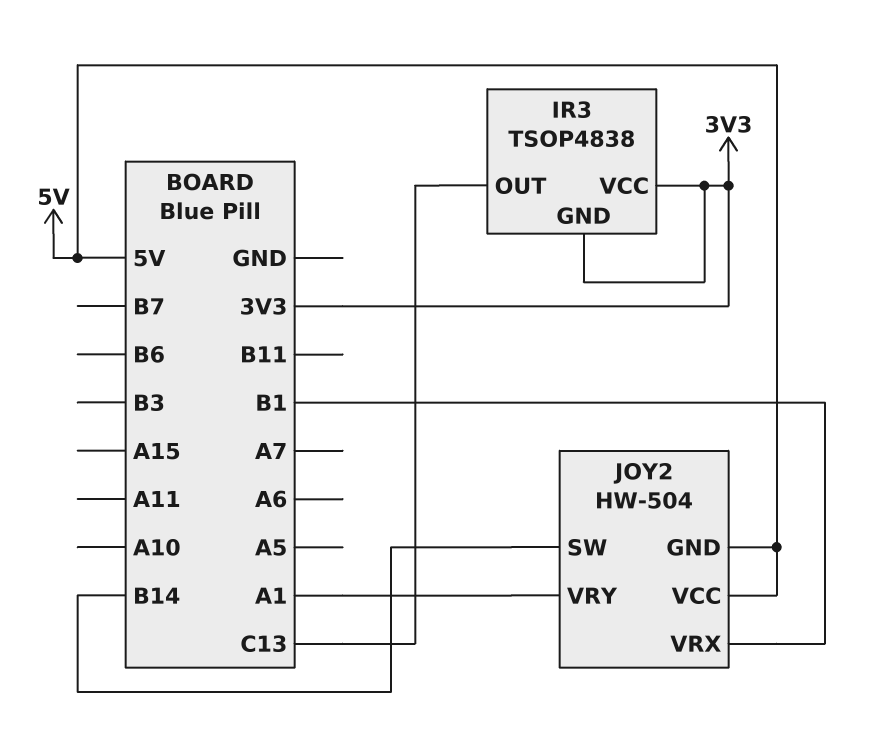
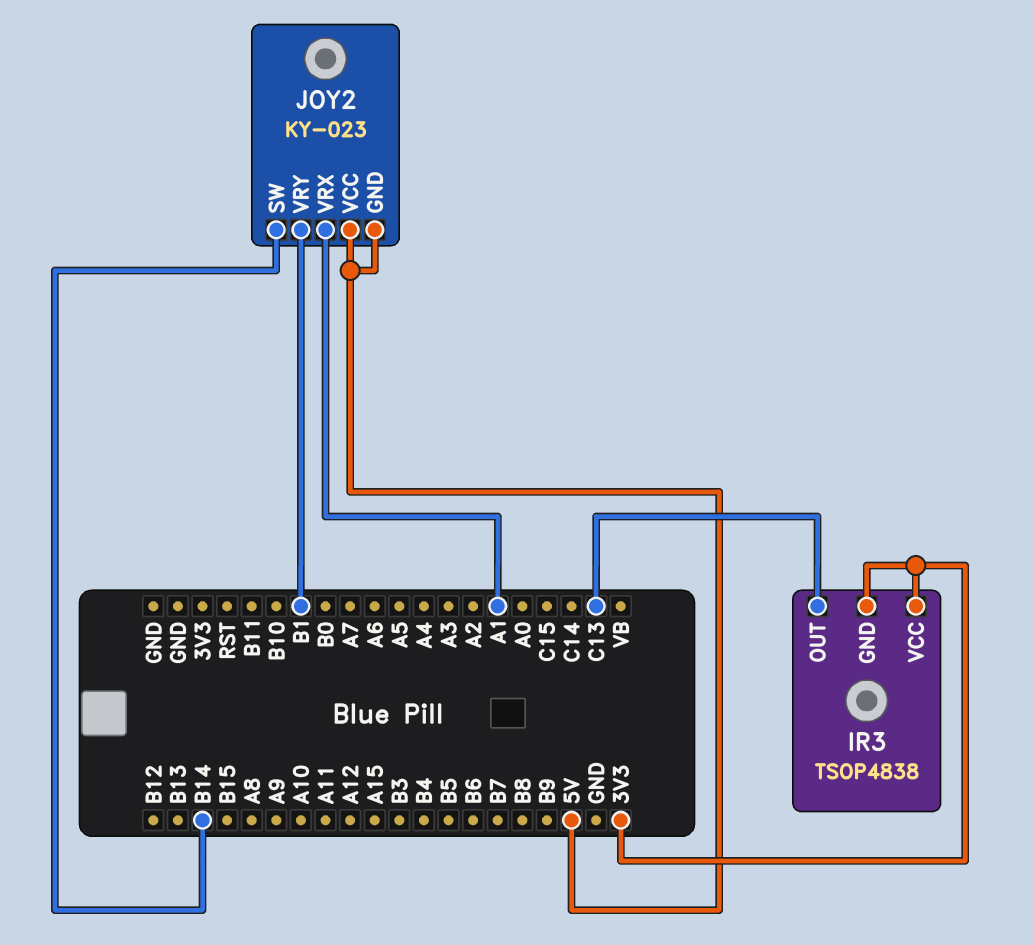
JOY2: HW-504 -> KY-023
JOY2 pin VRX: B1 -> A1
JOY2 pin VRY: A1 -> B1

